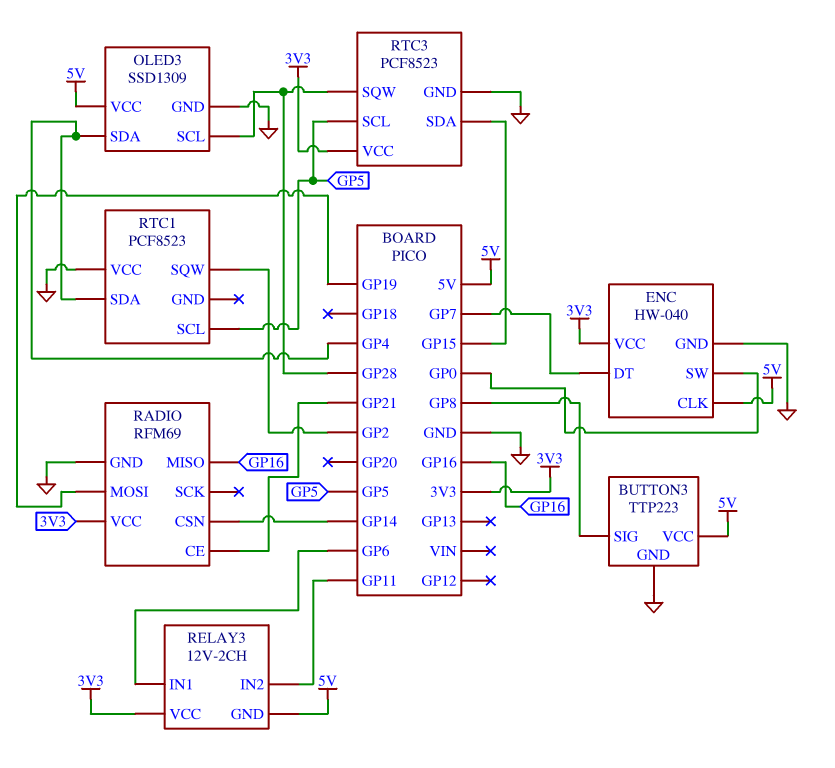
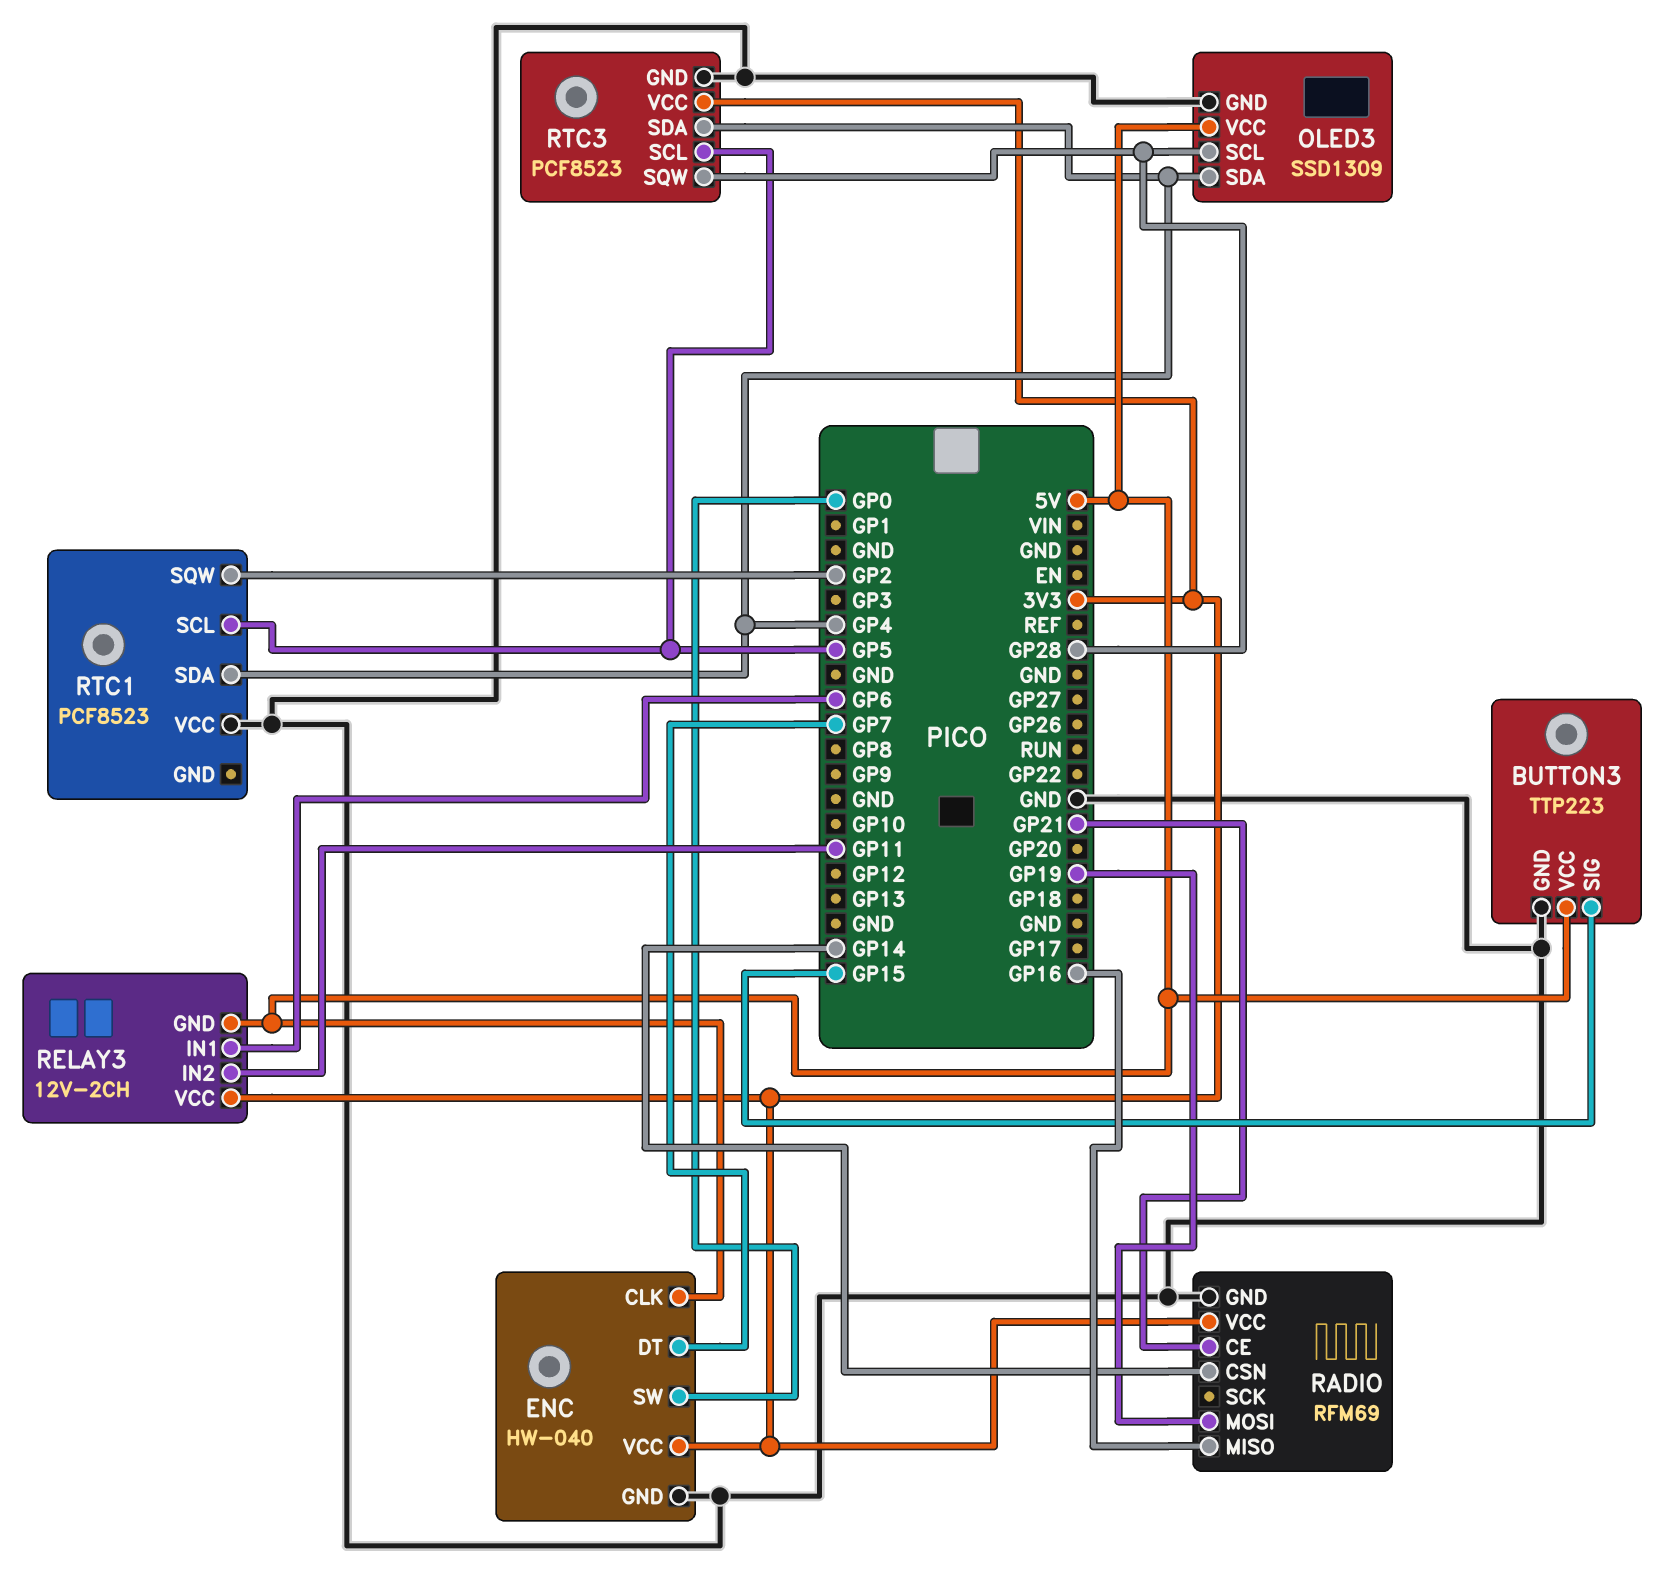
BUTTON3 pin SIG: GP8 -> GP15
RTC3 pin SDA: GP15 -> GP4

